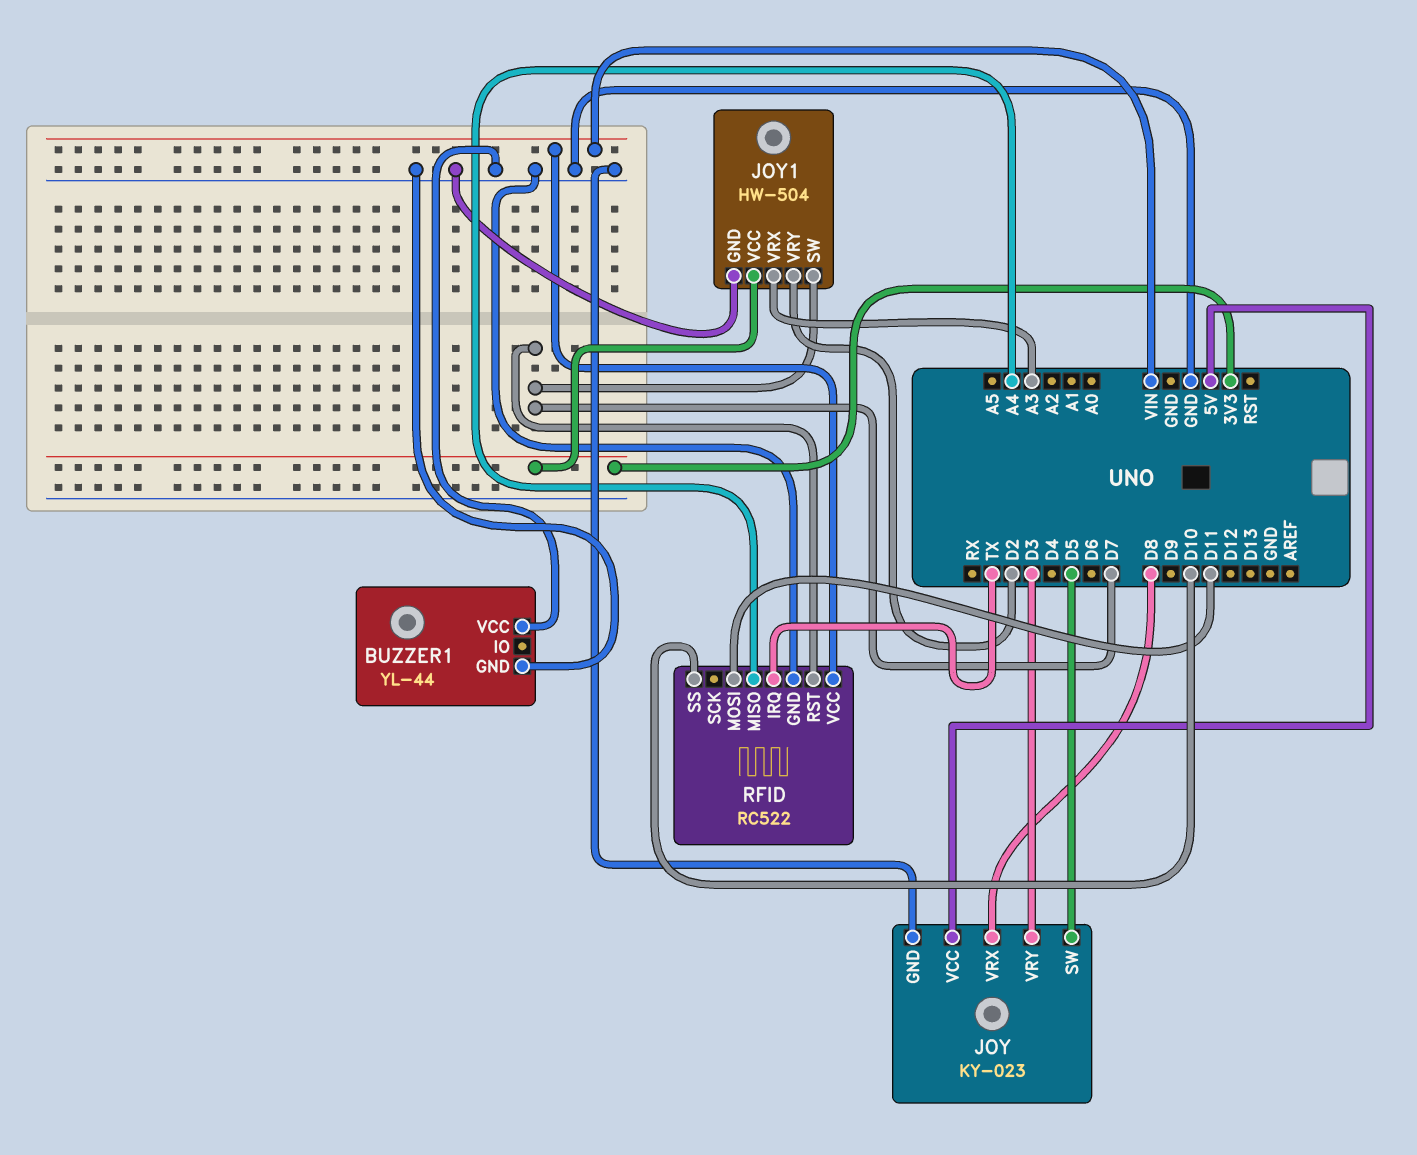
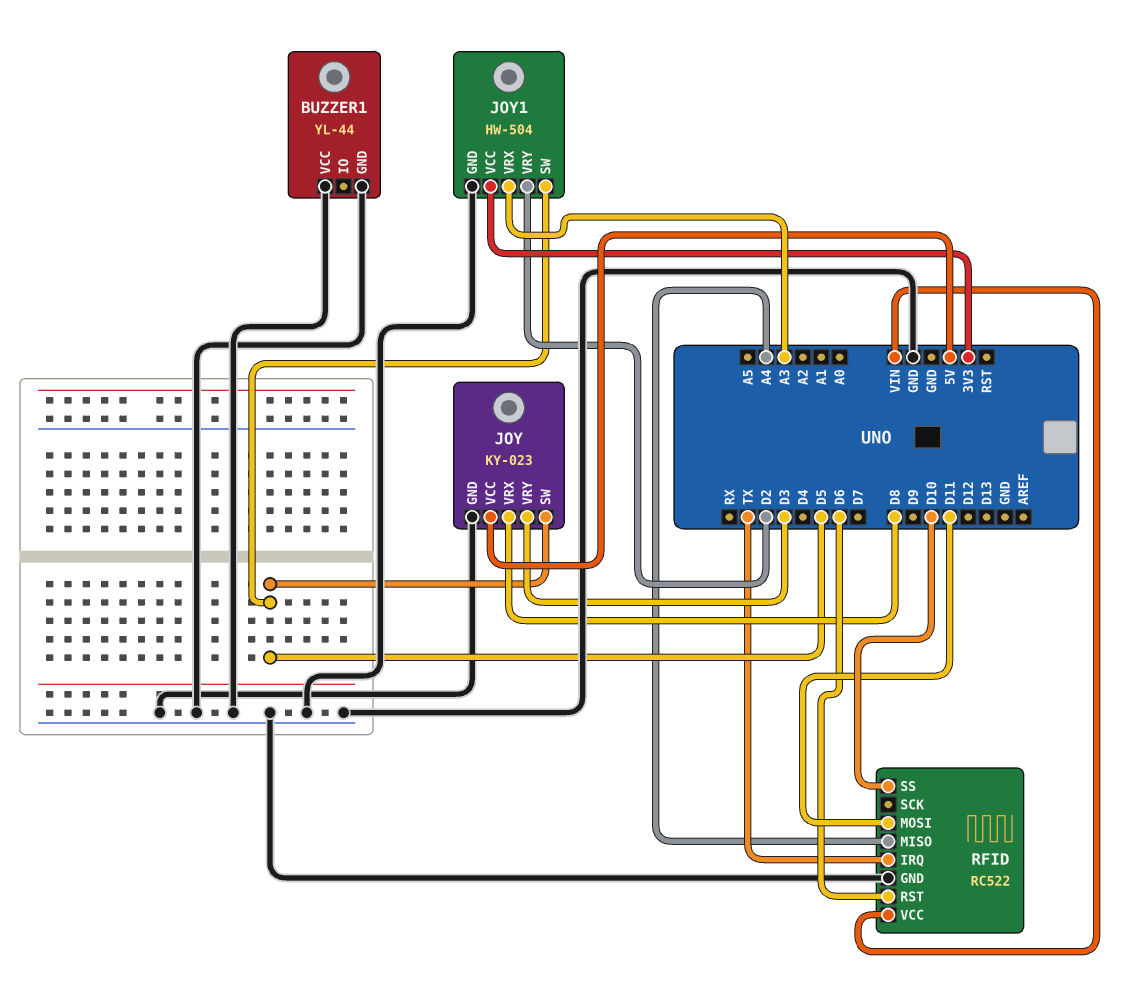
JOY1 pin SW: D7 -> D5
RFID pin RST: D7 -> D6

